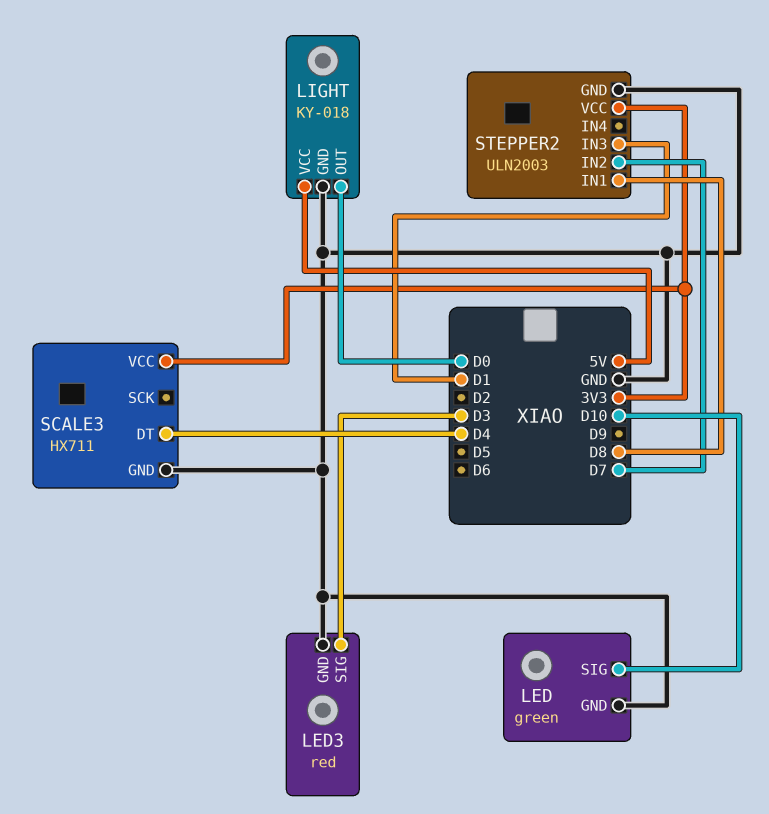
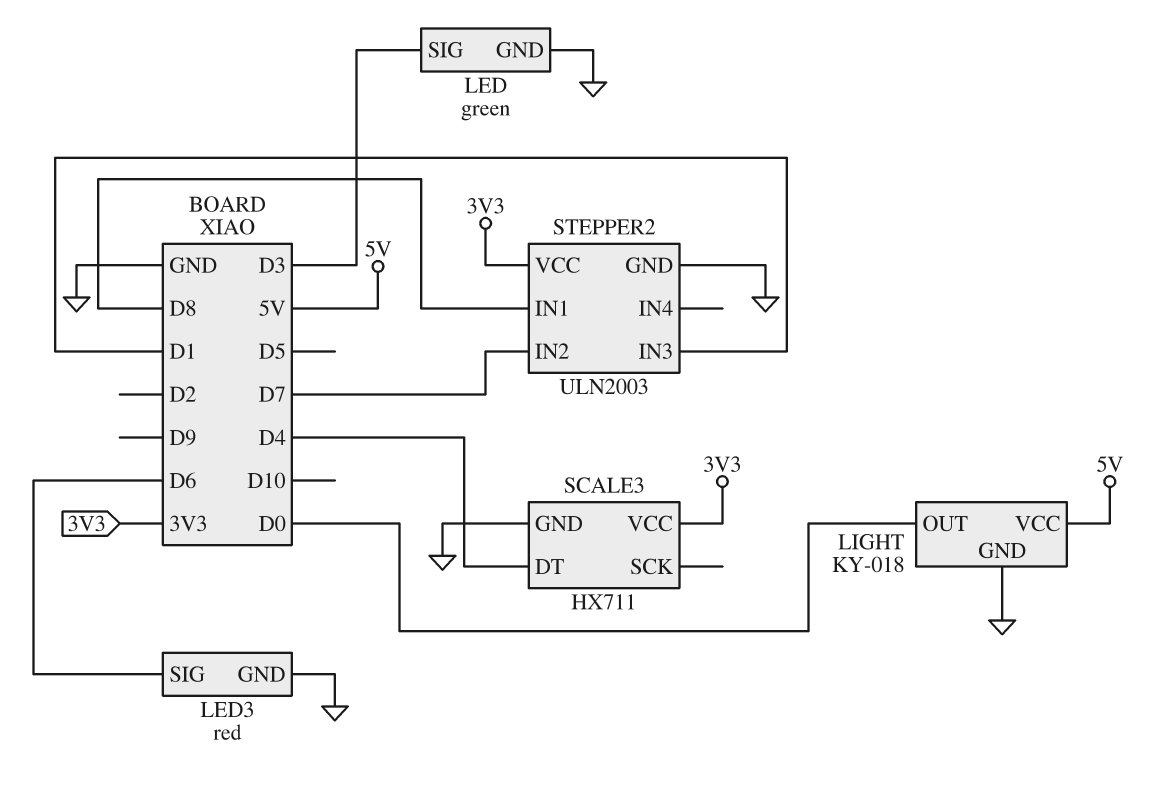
LED pin SIG: D10 -> D3
LED3 pin SIG: D3 -> D6

